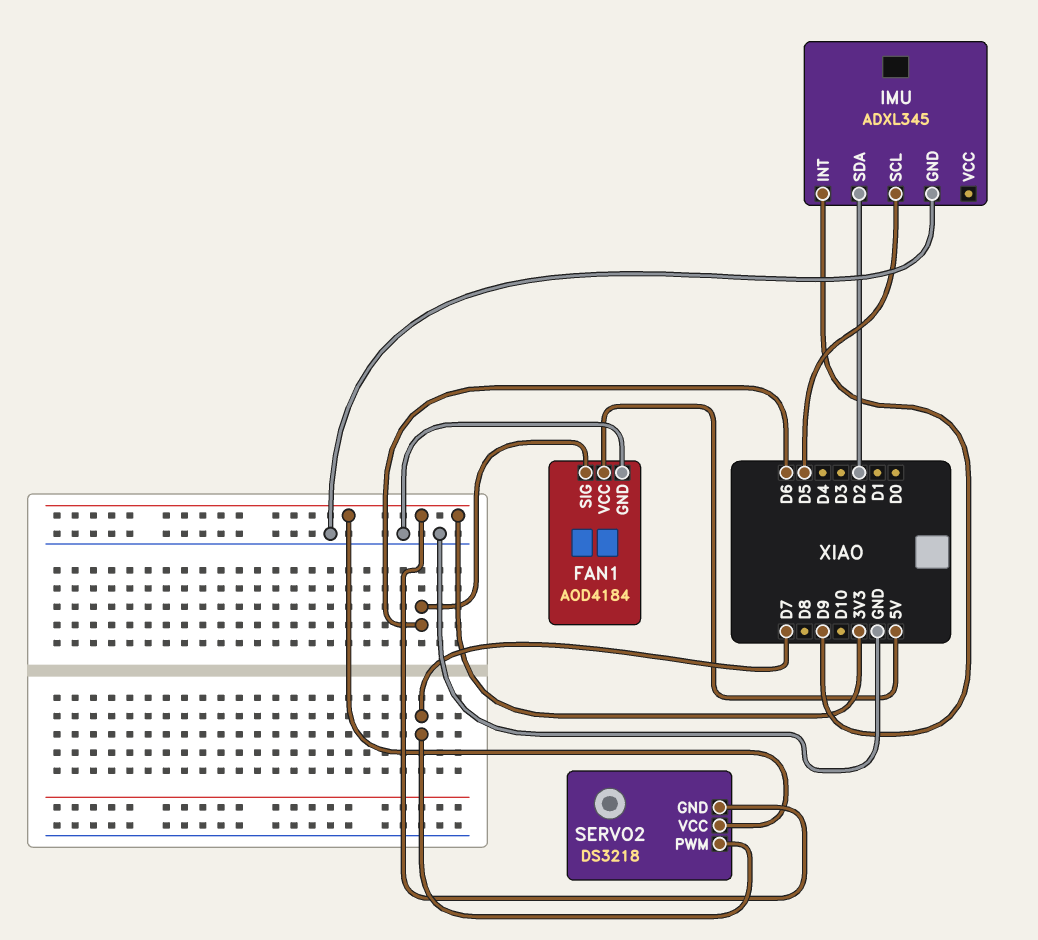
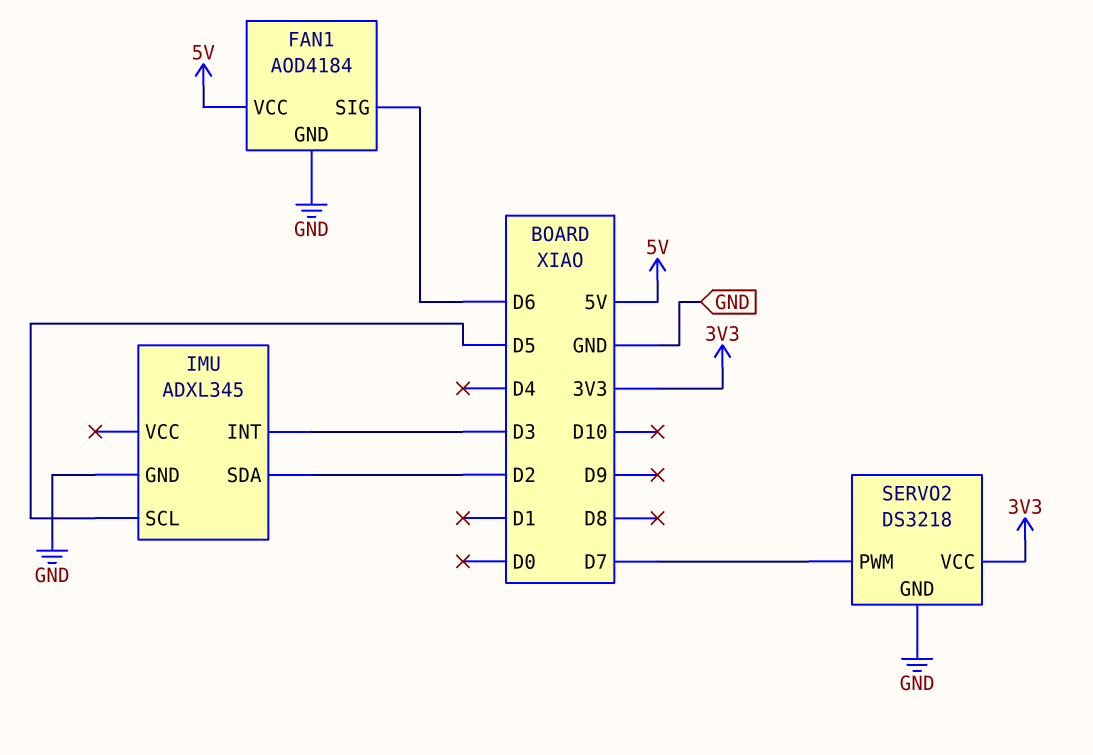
IMU pin INT: D9 -> D3
SERVO2 pin GND: 3V3 -> GND

